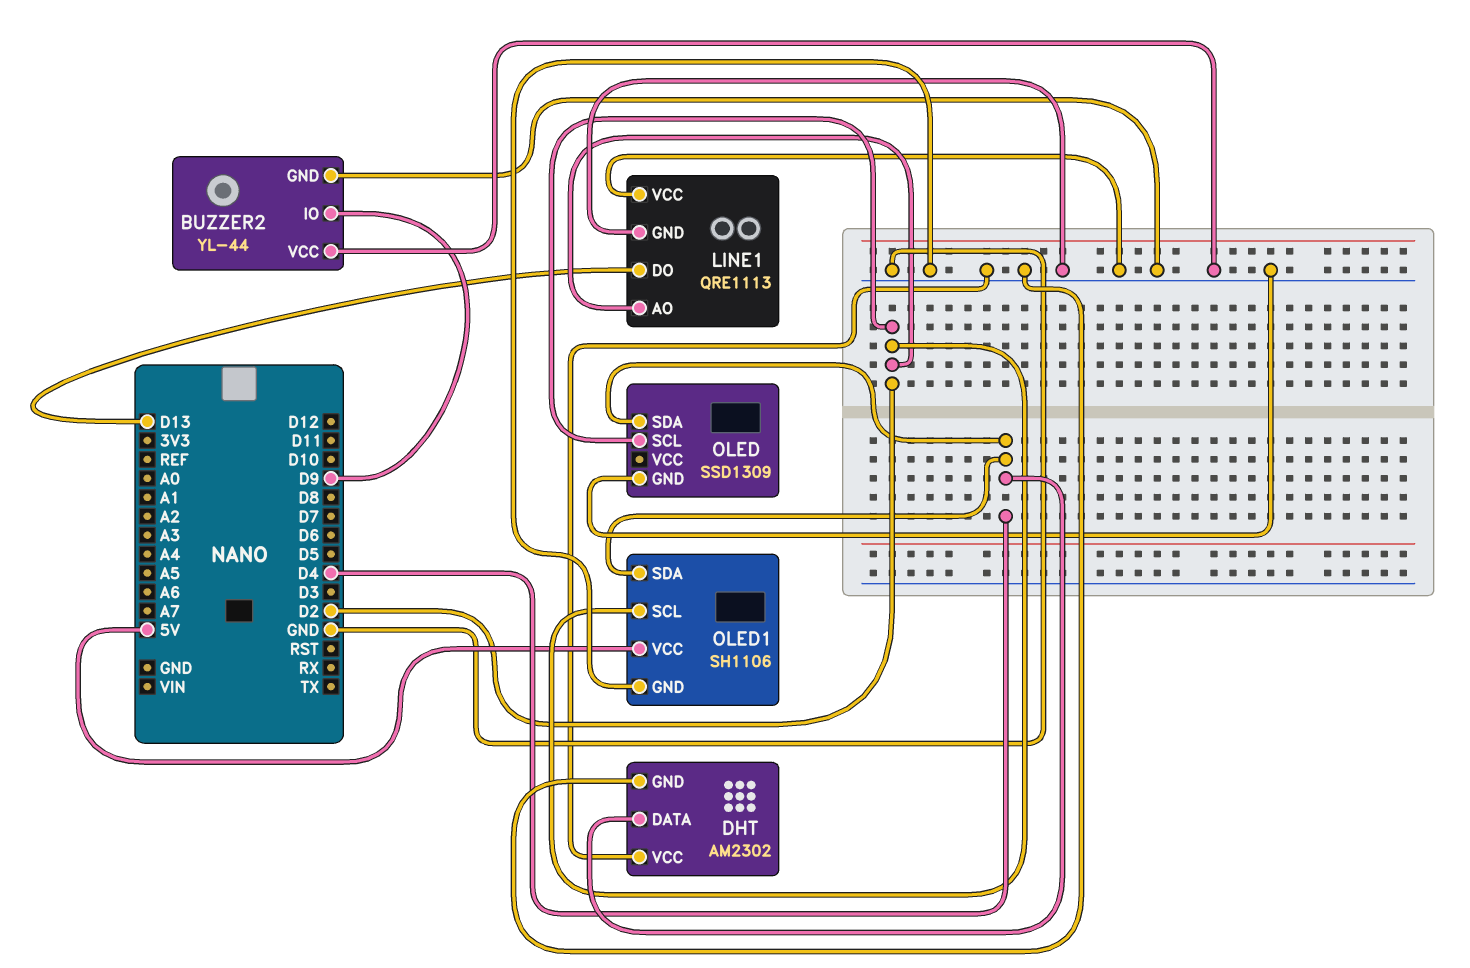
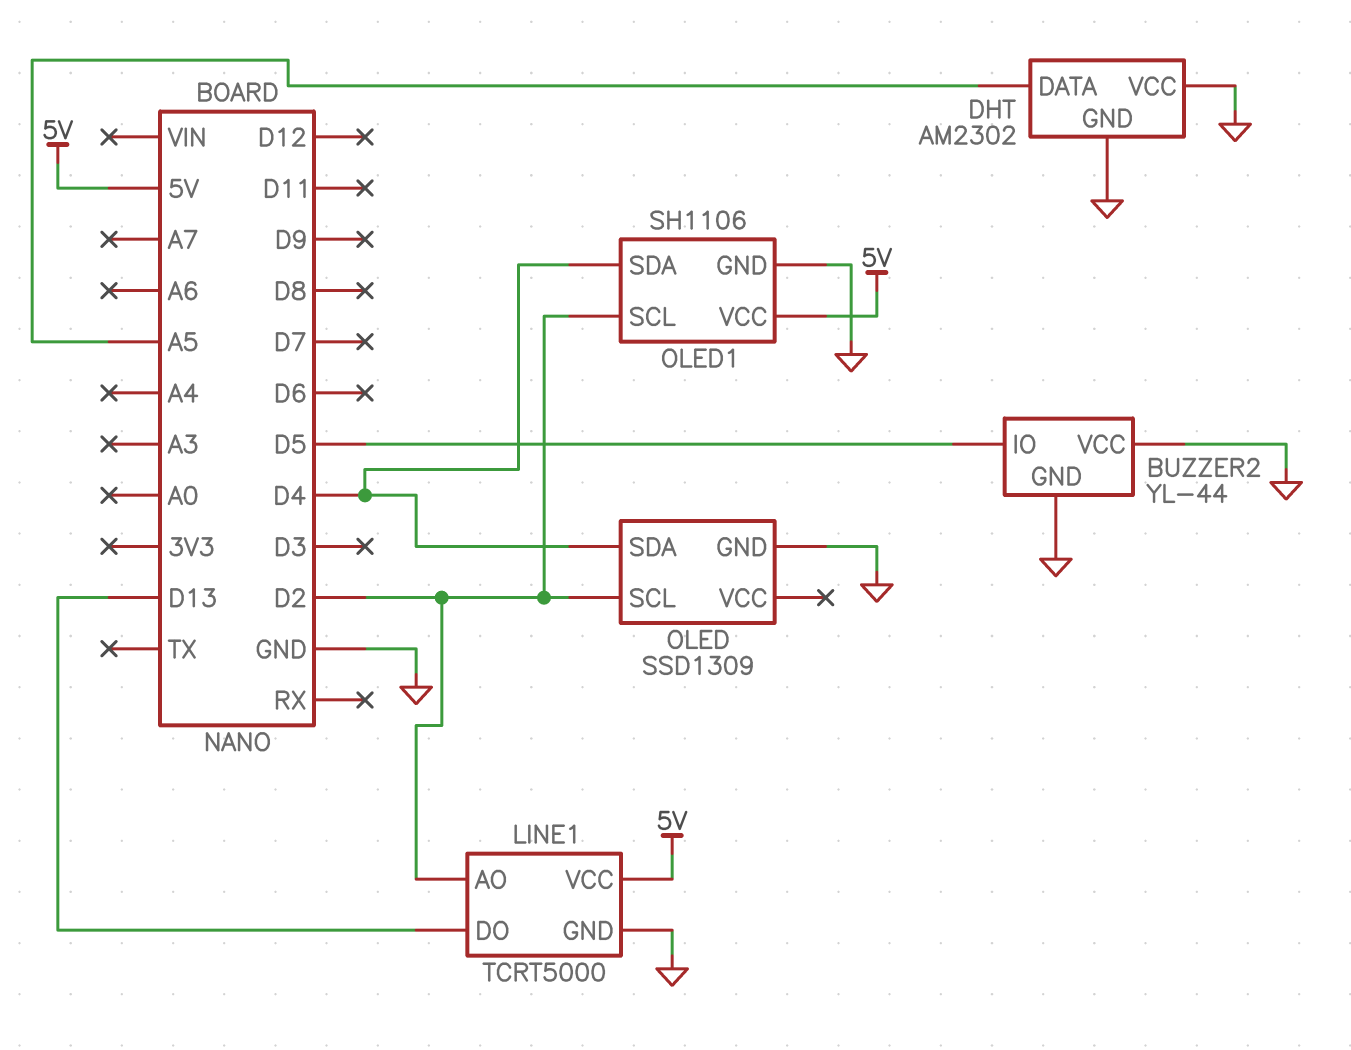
BUZZER2 pin IO: D9 -> D5
DHT pin DATA: D4 -> A5
LINE1: QRE1113 -> TCRT5000
LINE1 pin VCC: GND -> 5V

